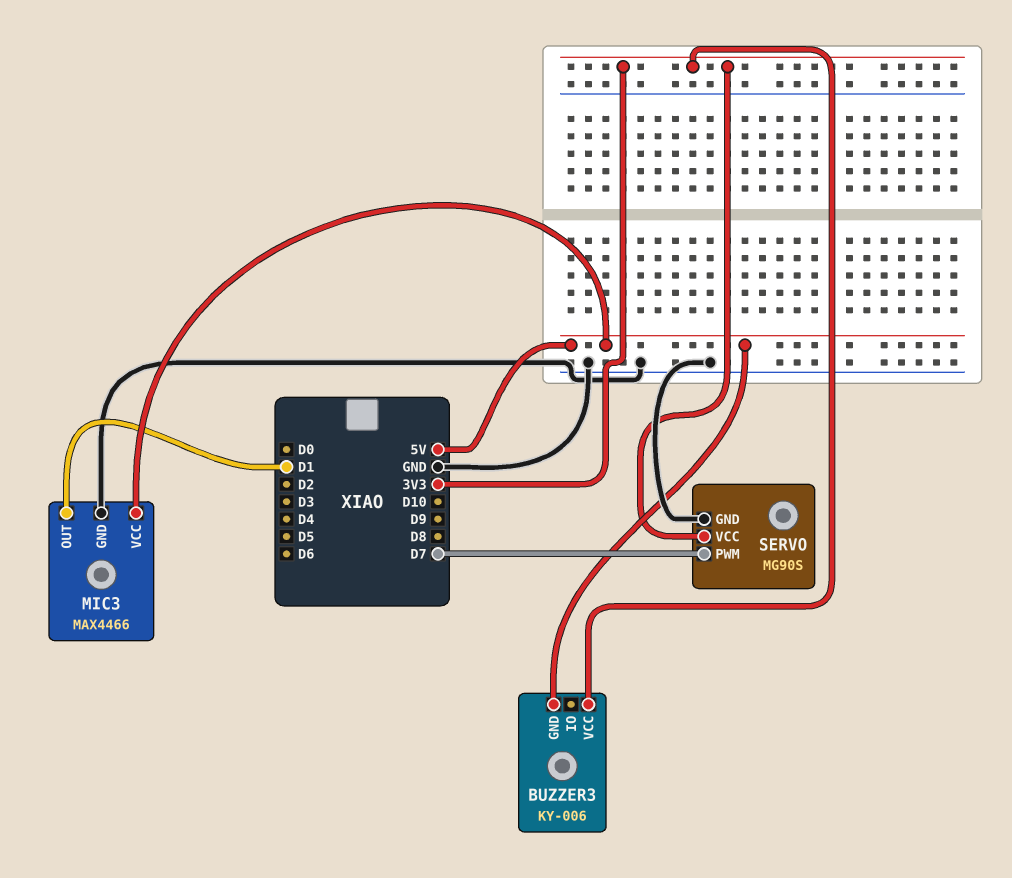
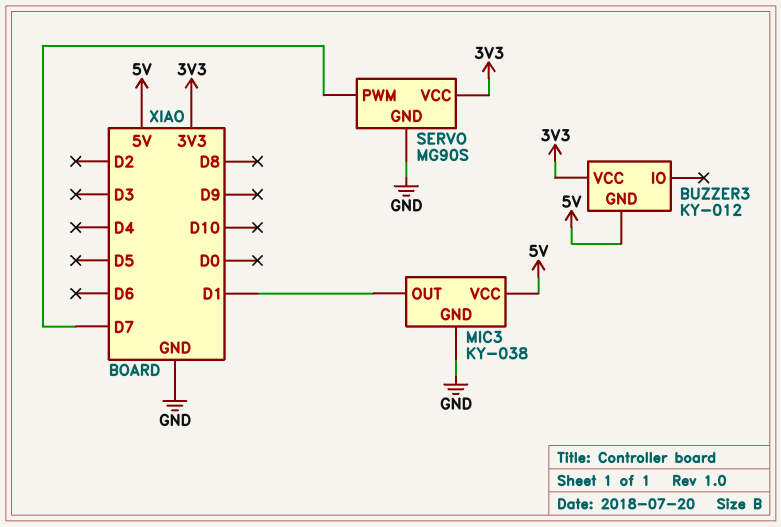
BUZZER3: KY-006 -> KY-012
MIC3: MAX4466 -> KY-038

